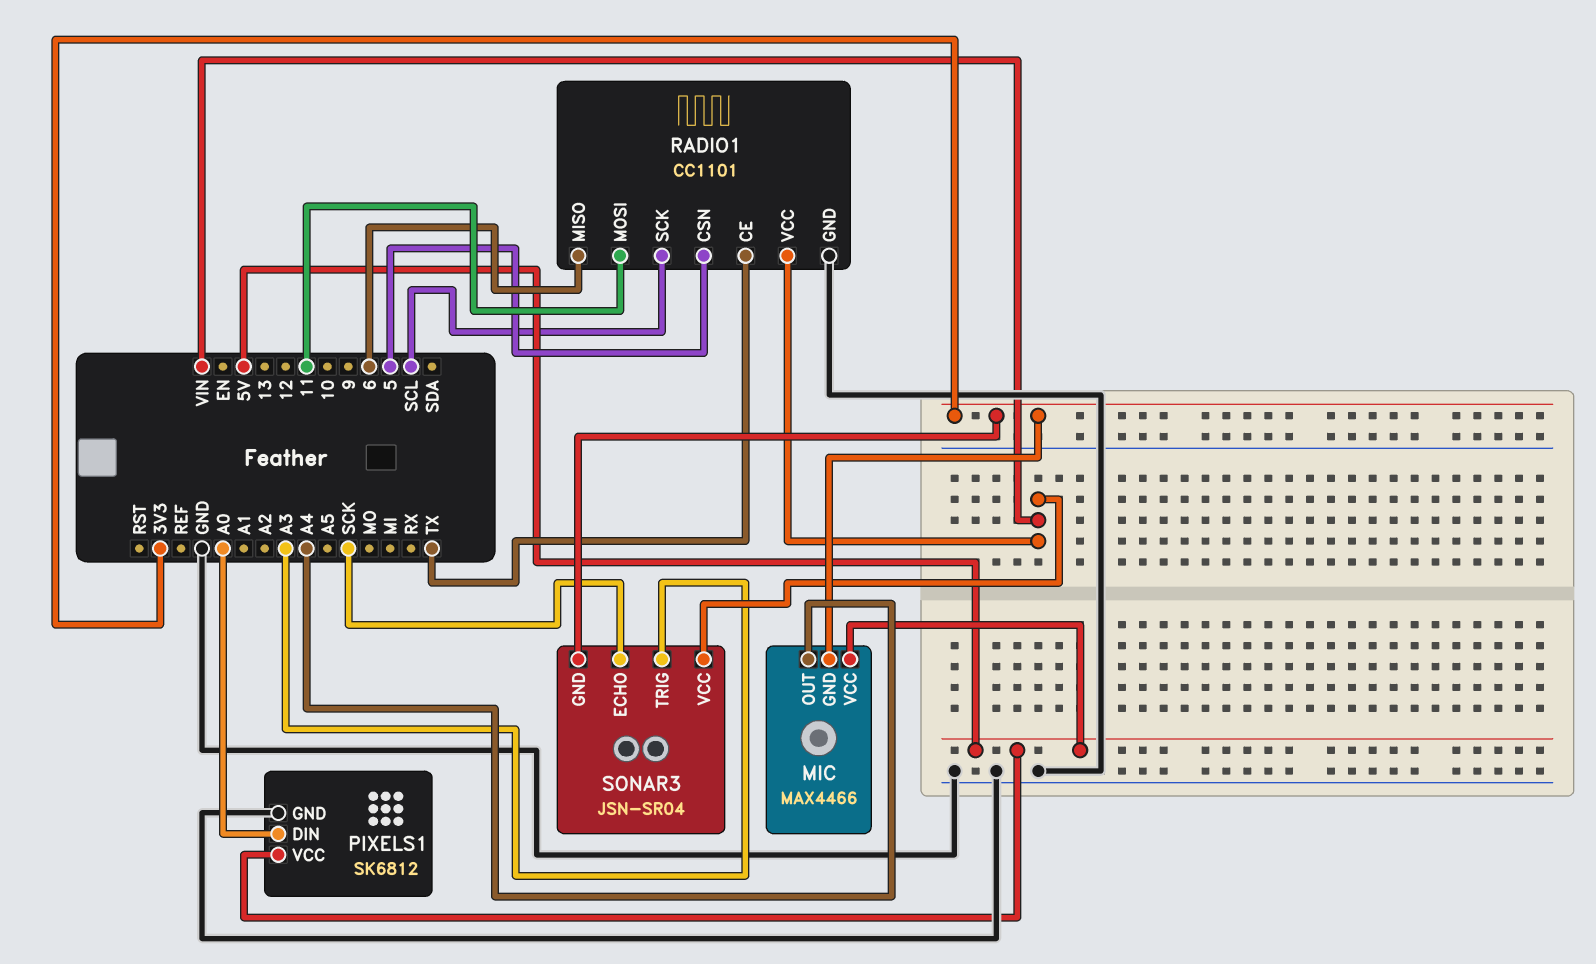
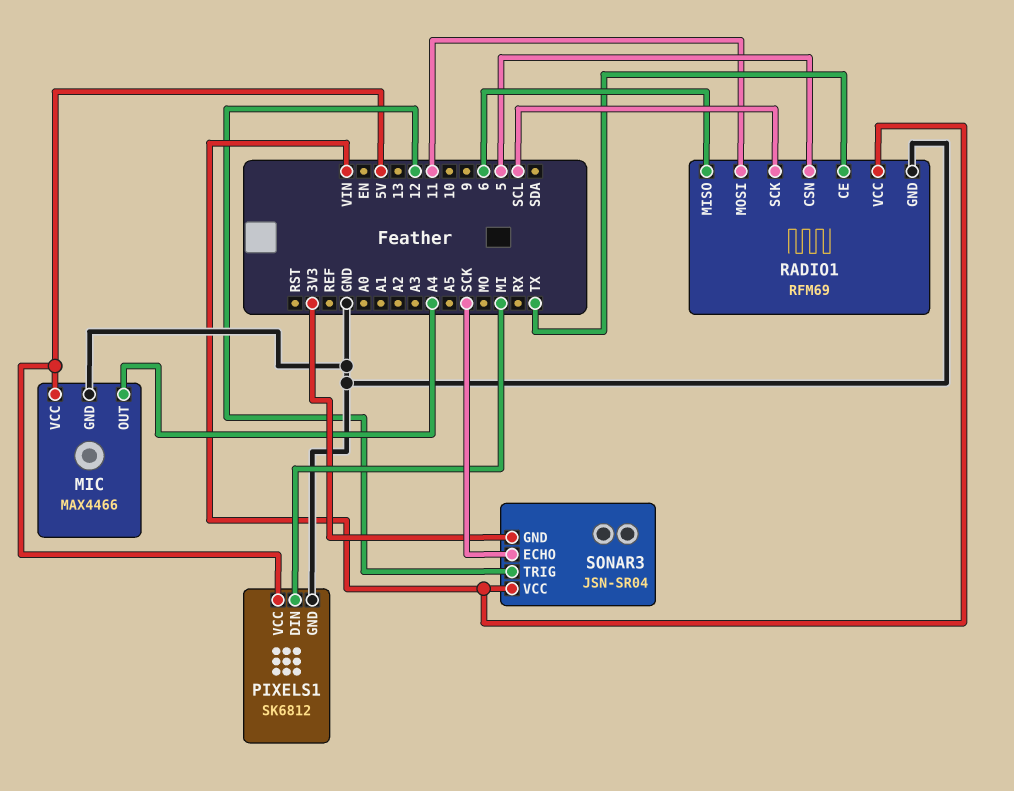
MIC pin GND: 3V3 -> GND
PIXELS1 pin DIN: A0 -> MI
RADIO1: CC1101 -> RFM69
SONAR3 pin TRIG: A3 -> 12

